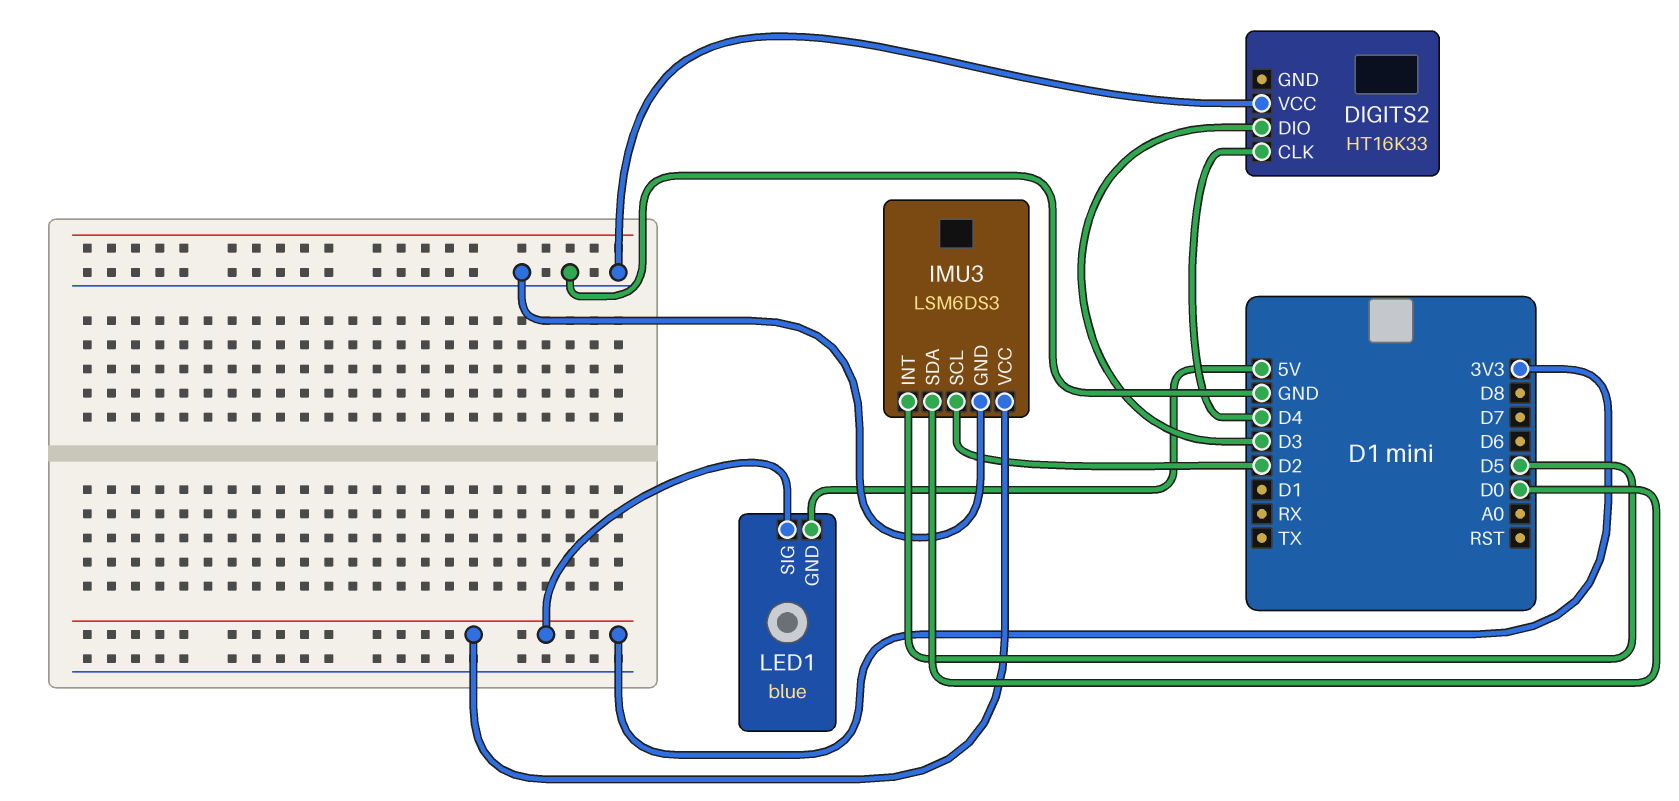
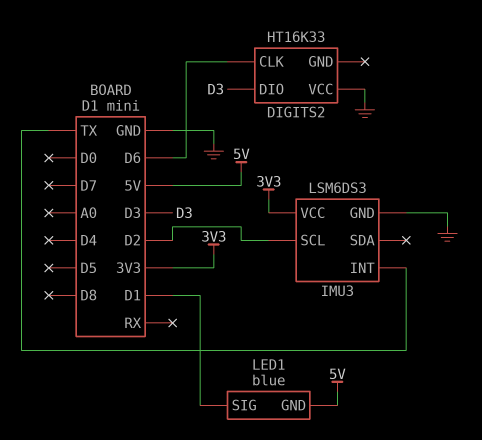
DIGITS2 pin CLK: D4 -> D6
IMU3 pin INT: D5 -> TX
IMU3 pin SDA: D0 -> none
LED1 pin SIG: 3V3 -> D1

